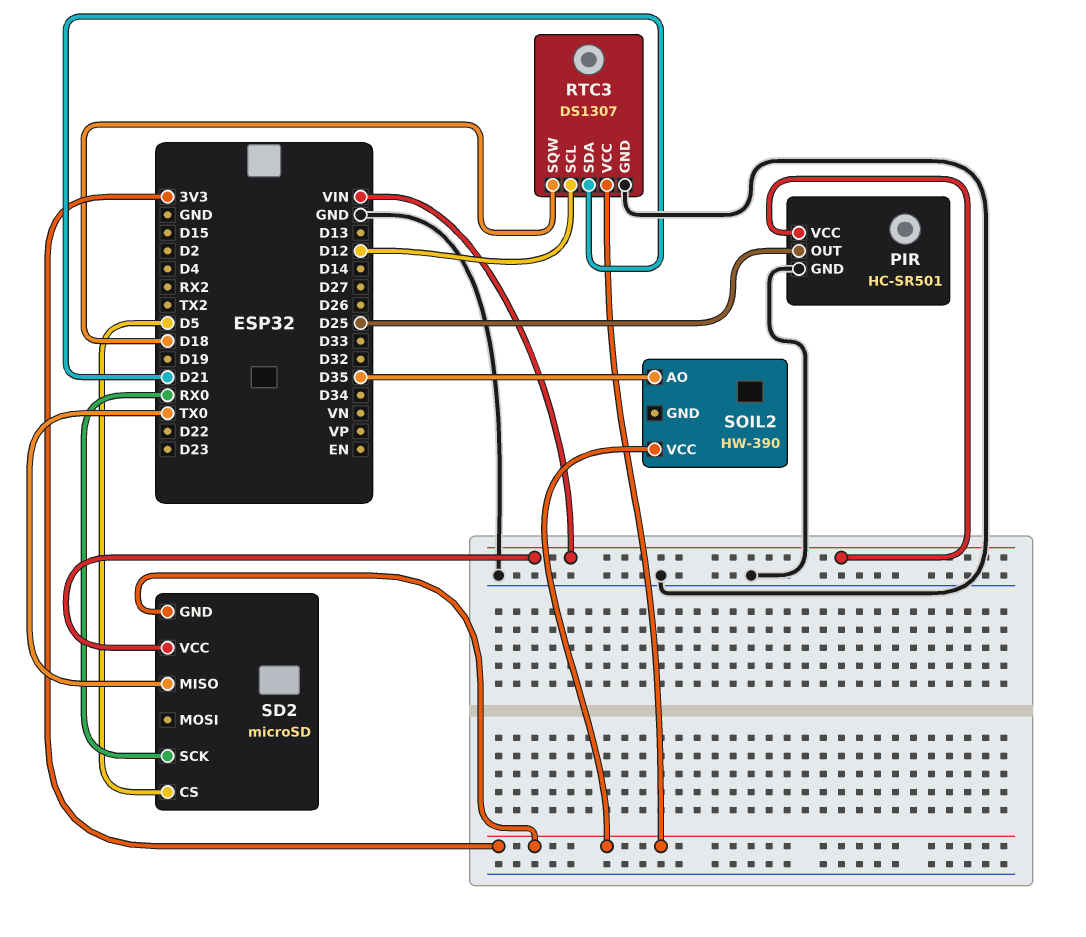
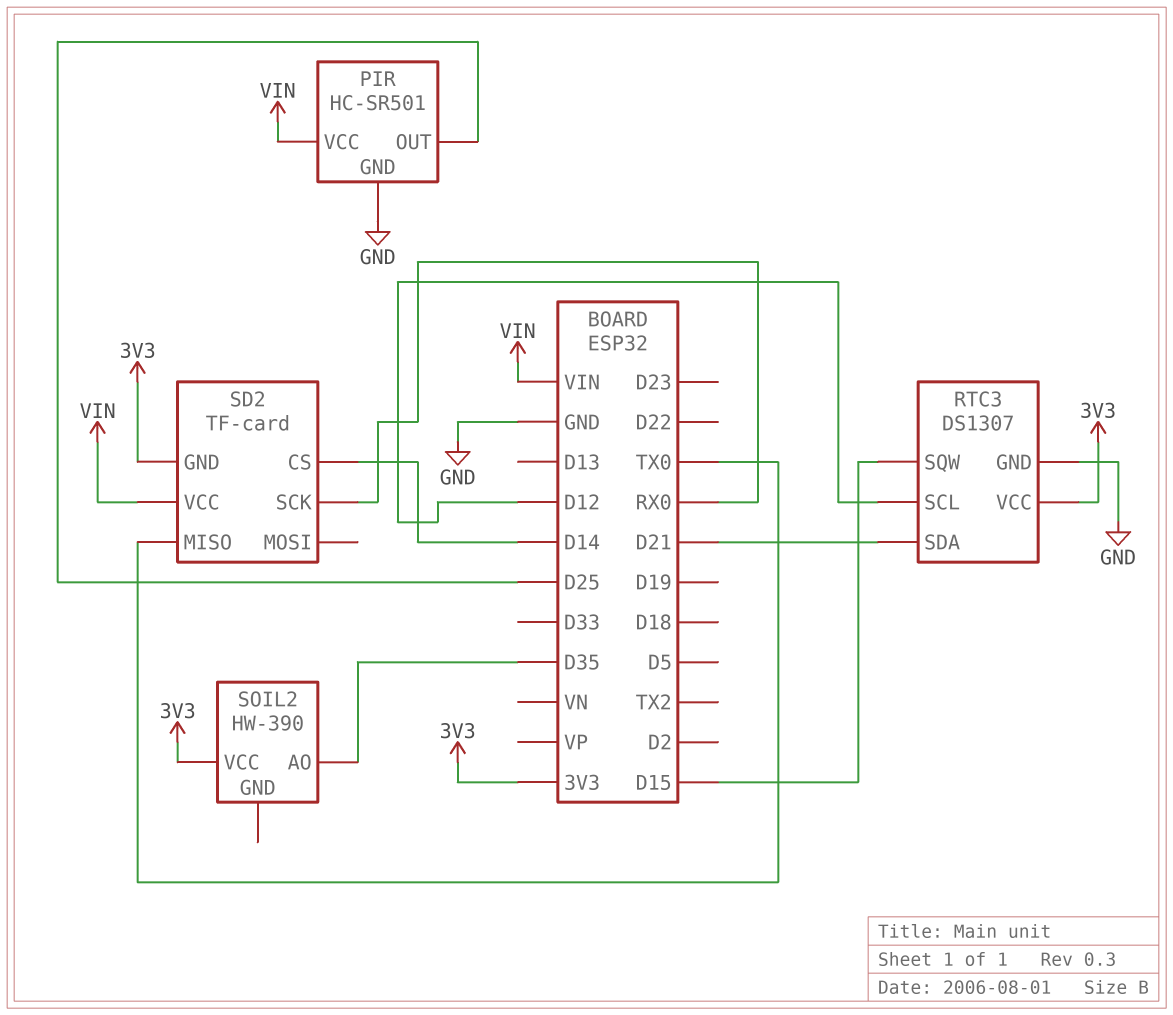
RTC3 pin SQW: D18 -> D15
SD2: microSD -> TF-card
SD2 pin CS: D5 -> D14

